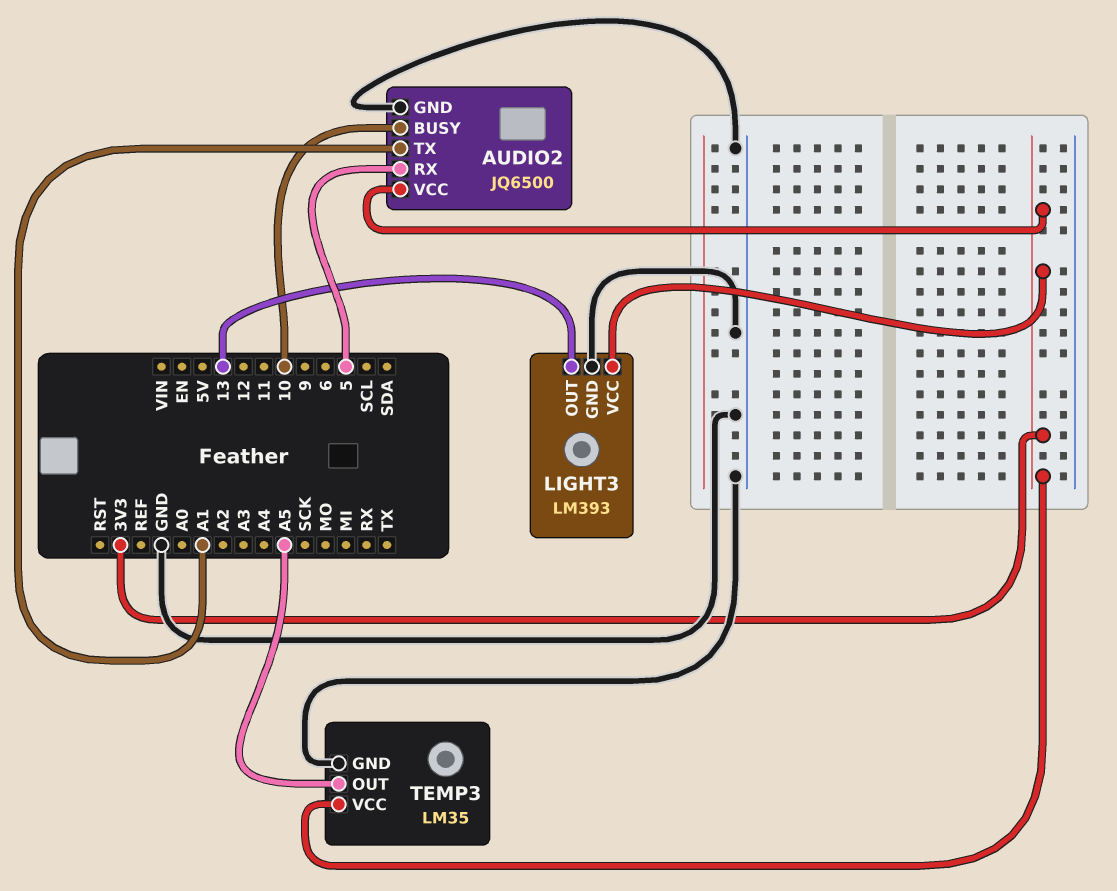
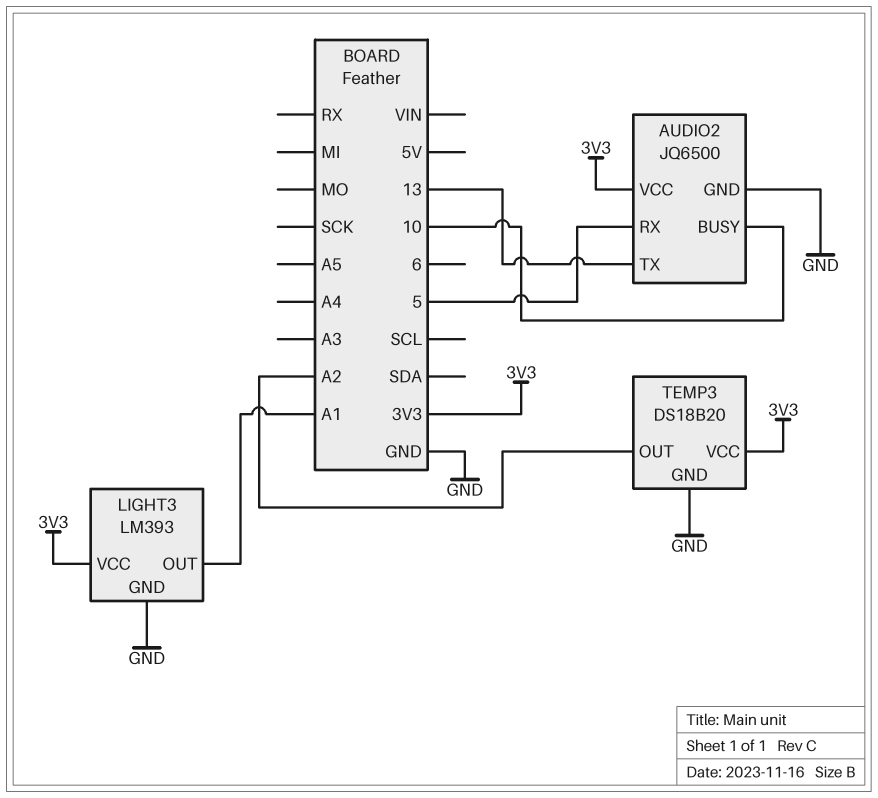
AUDIO2 pin TX: A1 -> 13
LIGHT3 pin OUT: 13 -> A1
TEMP3: LM35 -> DS18B20
TEMP3 pin OUT: A5 -> A2

